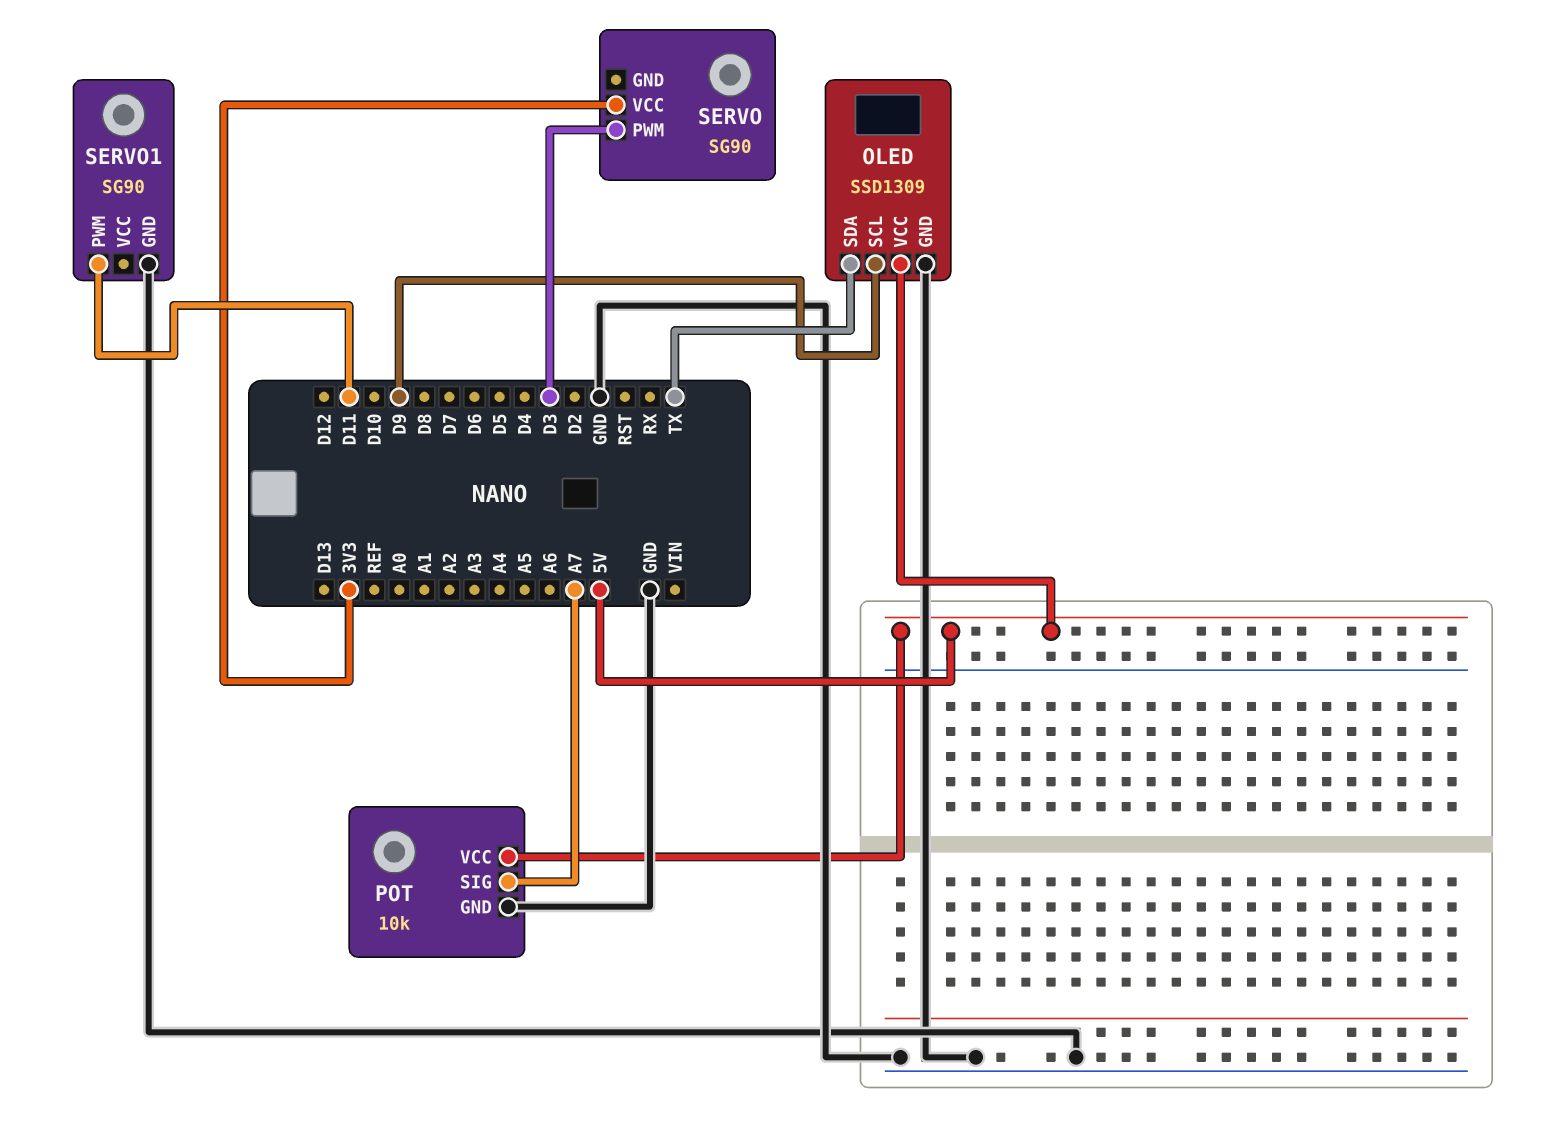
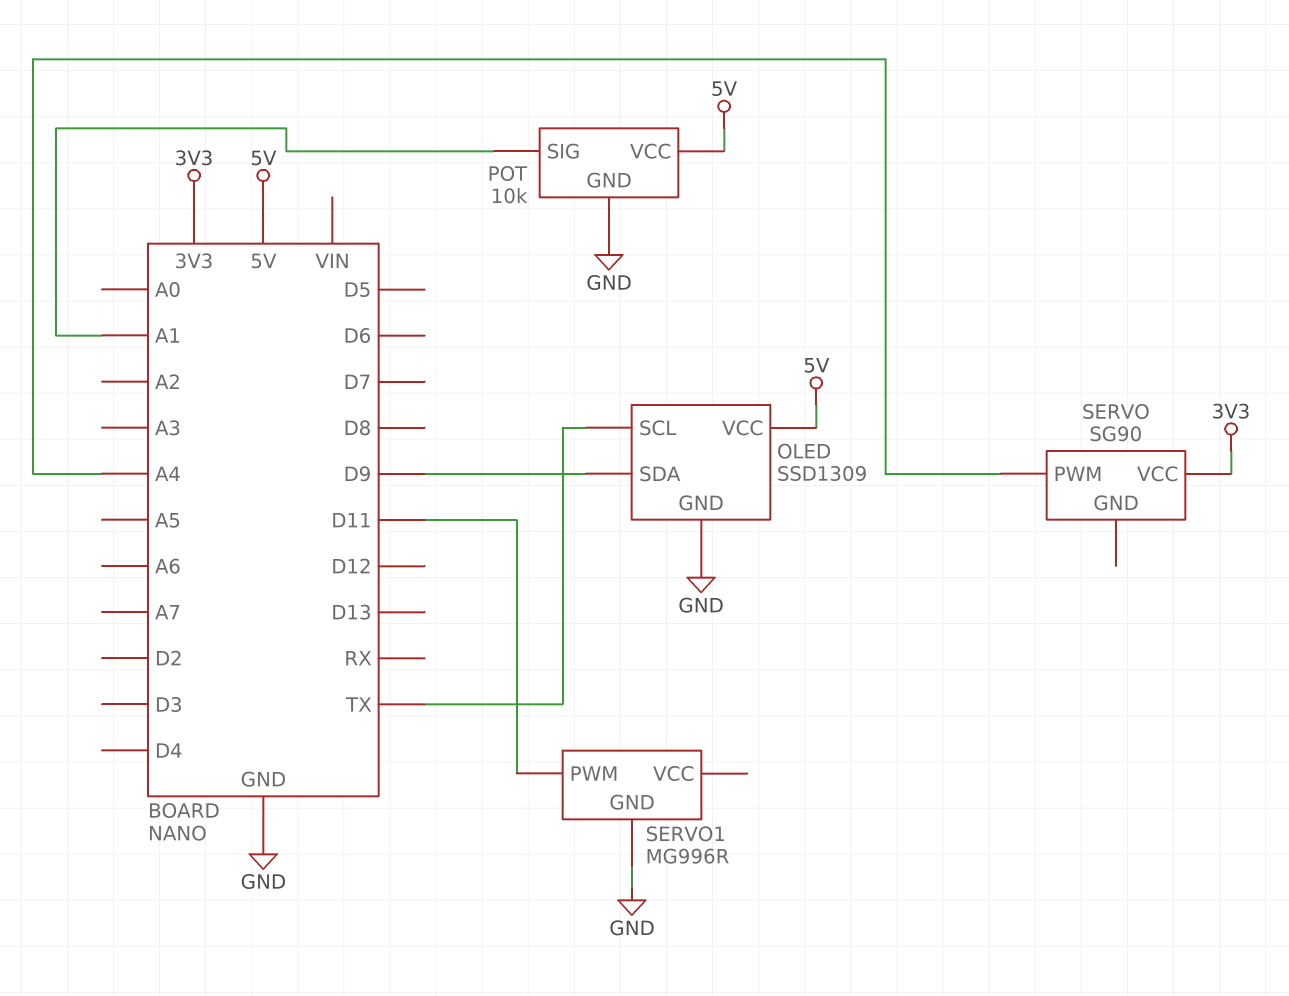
OLED pin SCL: D9 -> TX
OLED pin SDA: TX -> D9
POT pin SIG: A7 -> A1
SERVO pin PWM: D3 -> A4
SERVO1: SG90 -> MG996R

